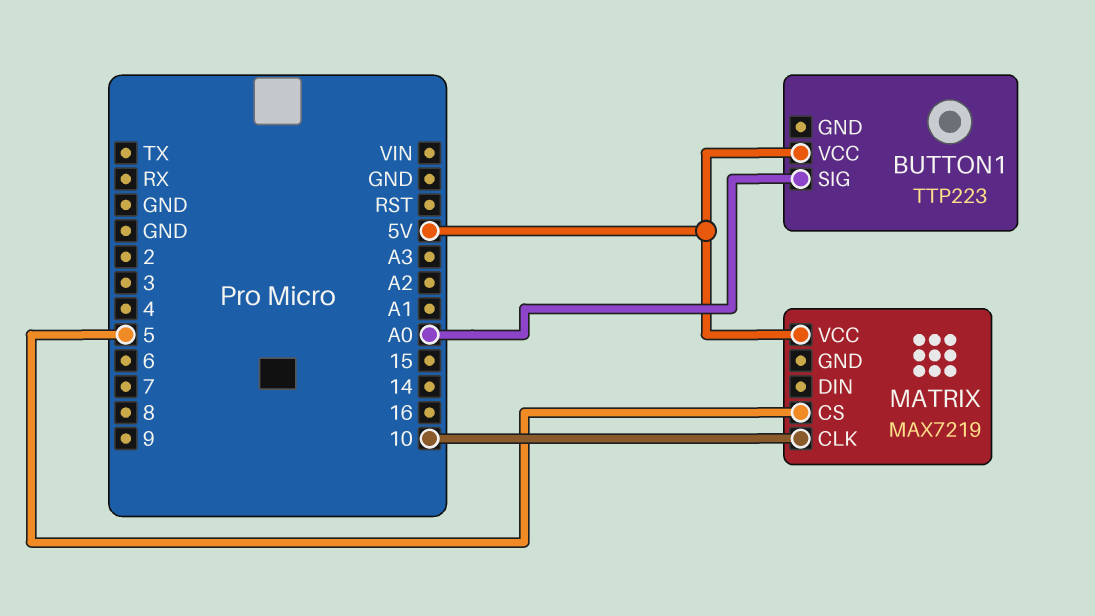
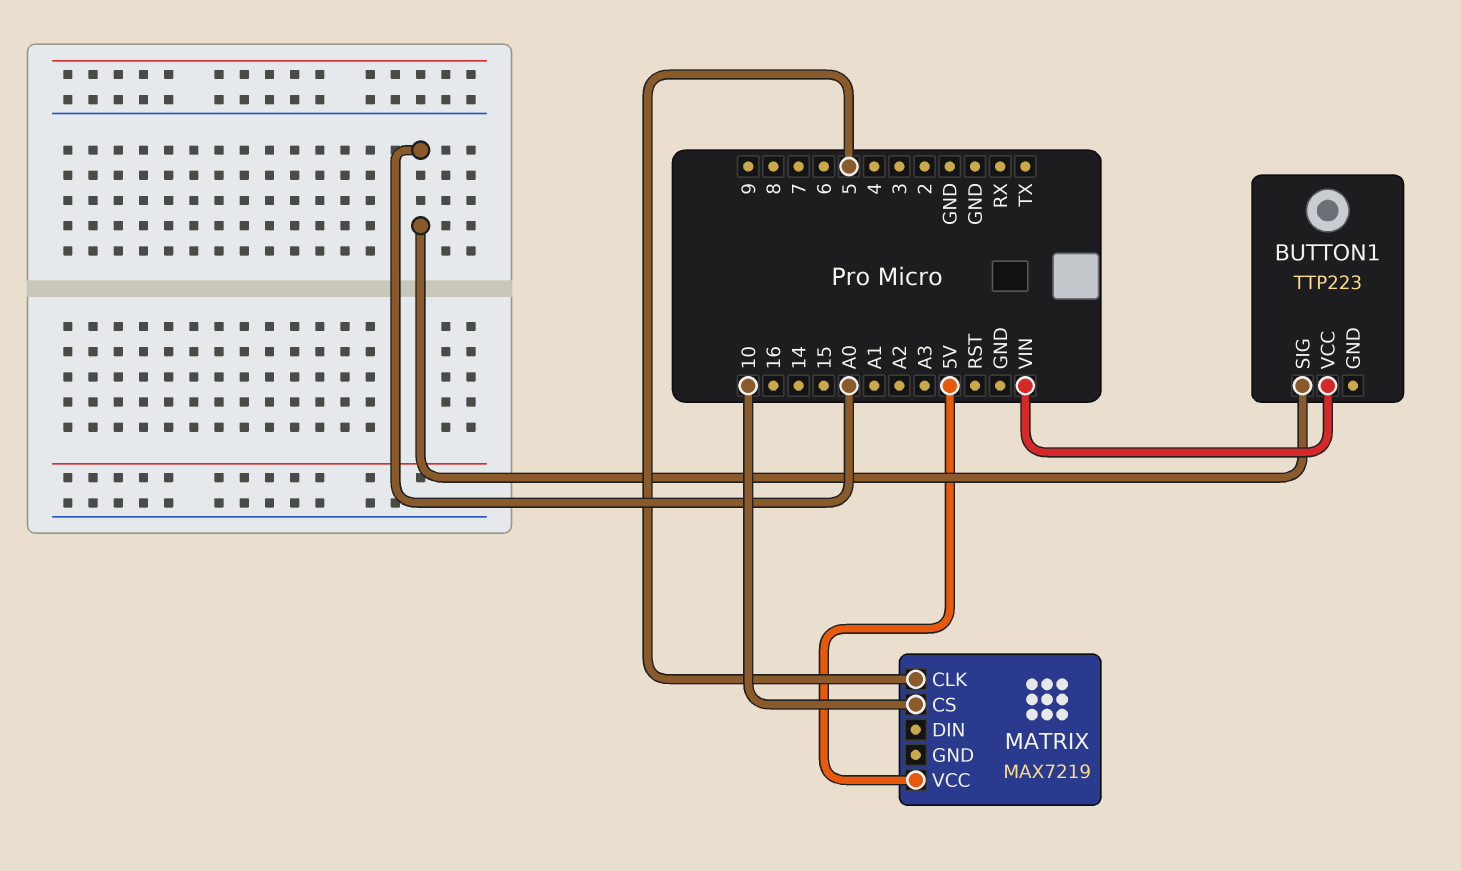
BUTTON1 pin VCC: 5V -> VIN
MATRIX pin CLK: 10 -> 5
MATRIX pin CS: 5 -> 10

